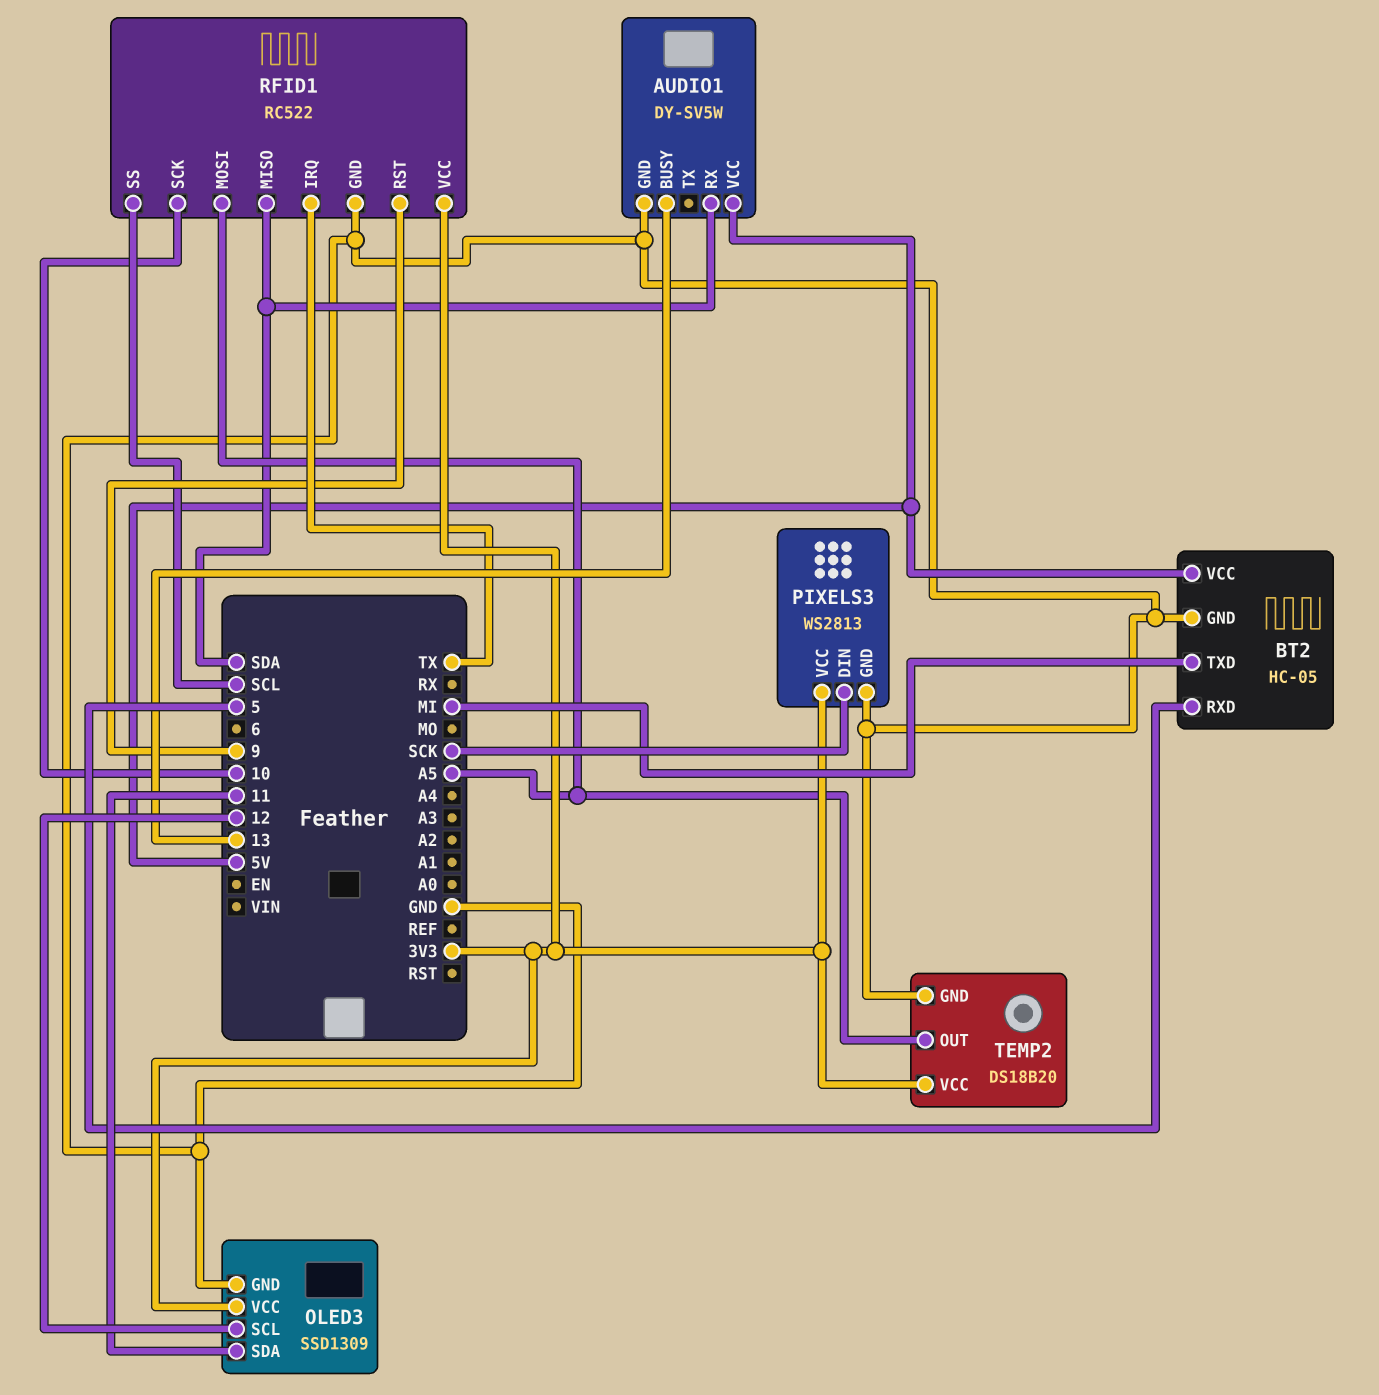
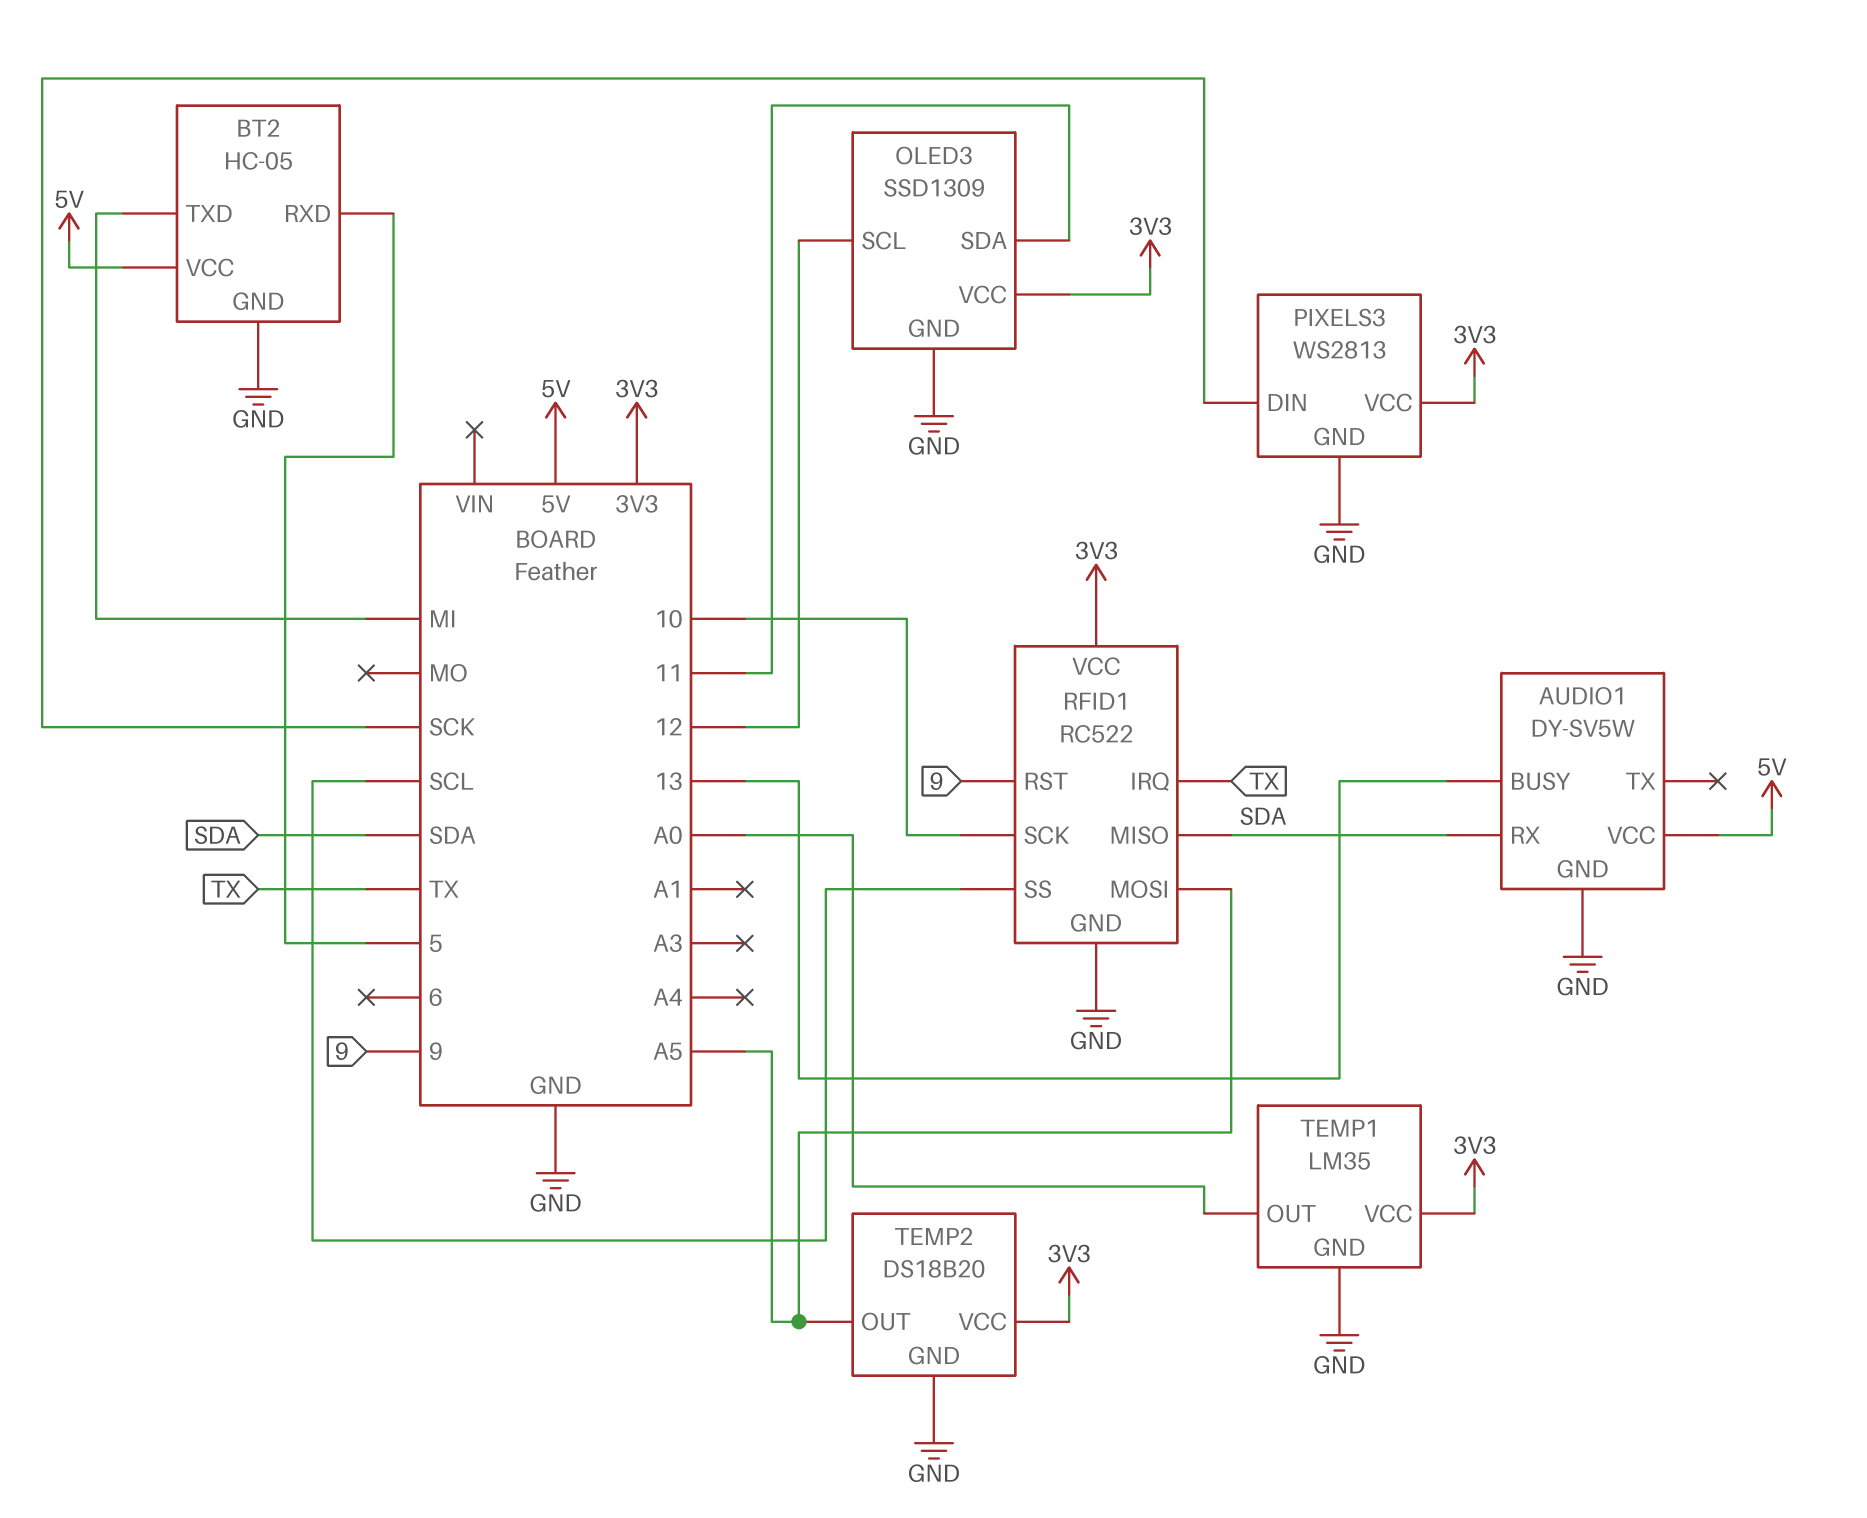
TEMP1: none -> LM35
TEMP1 pin GND: none -> GND
TEMP1 pin OUT: none -> A0
TEMP1 pin VCC: none -> 3V3

